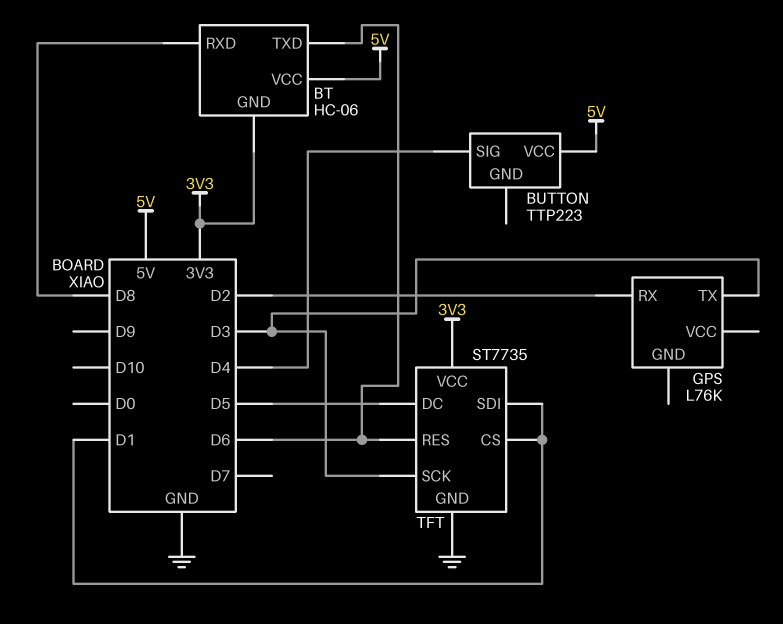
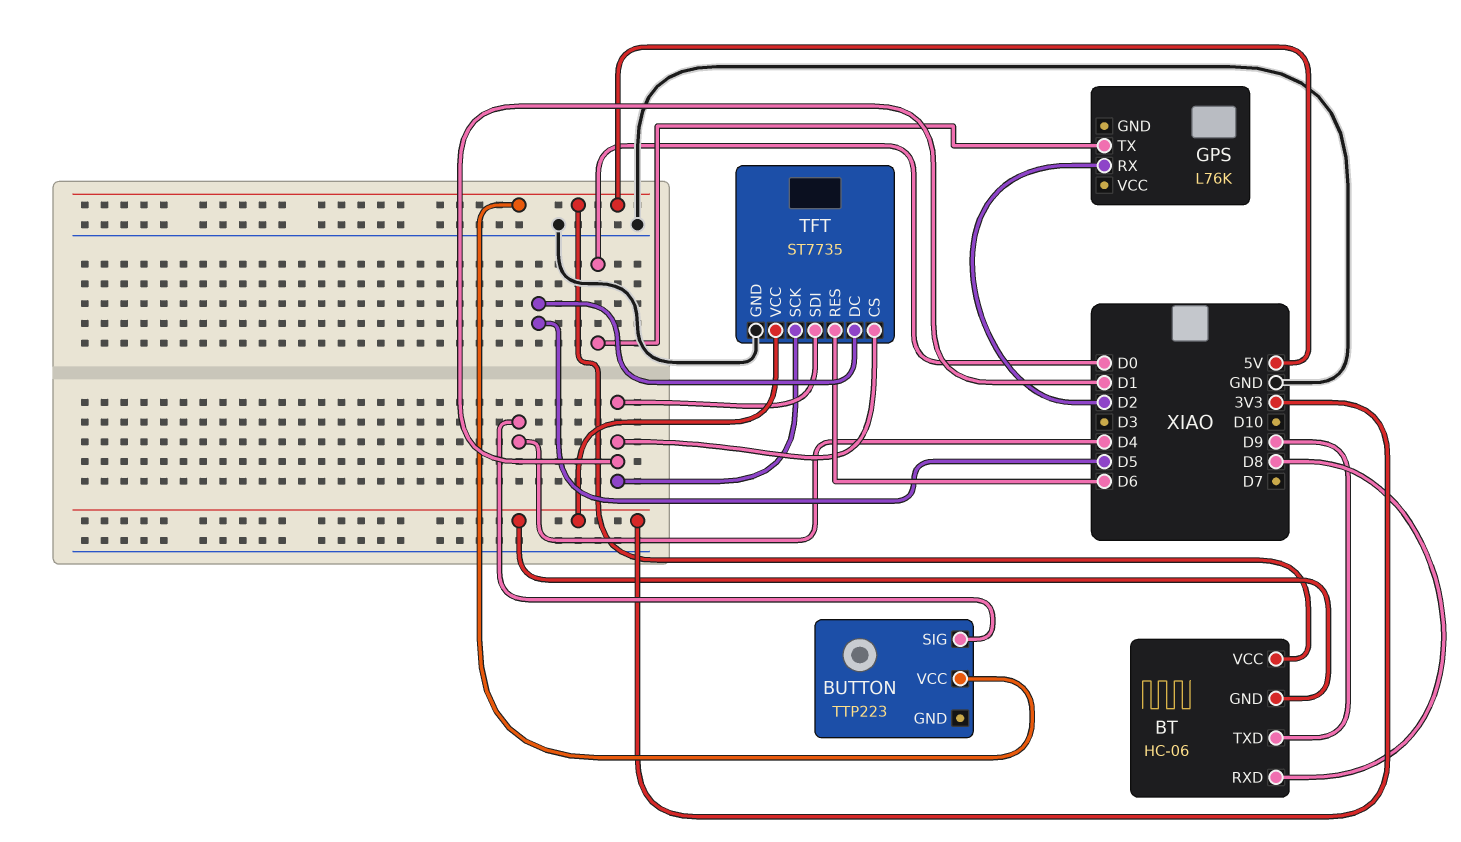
BT pin TXD: D6 -> D9
GPS pin TX: D3 -> D0
TFT pin SCK: D3 -> D1

